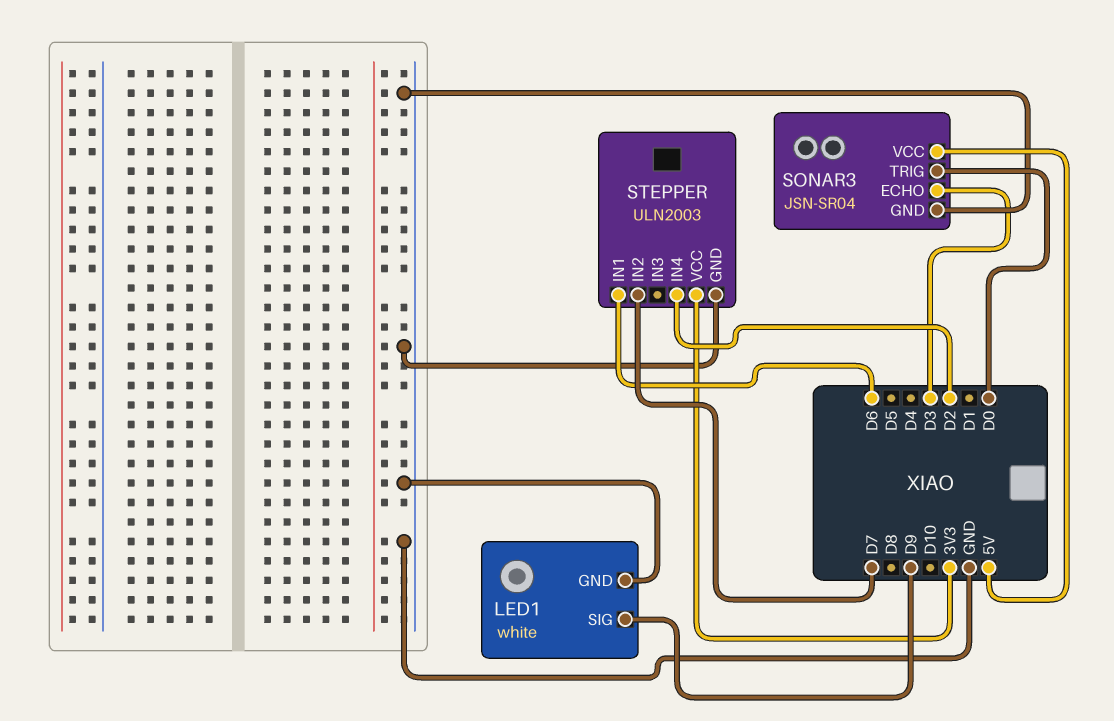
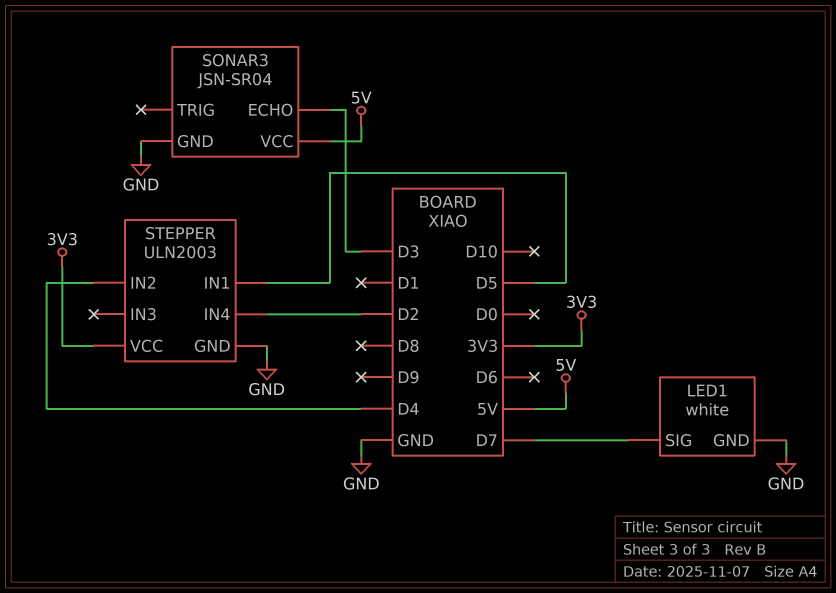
LED1 pin SIG: D9 -> D7
SONAR3 pin TRIG: D0 -> none
STEPPER pin IN1: D6 -> D5
STEPPER pin IN2: D7 -> D4

